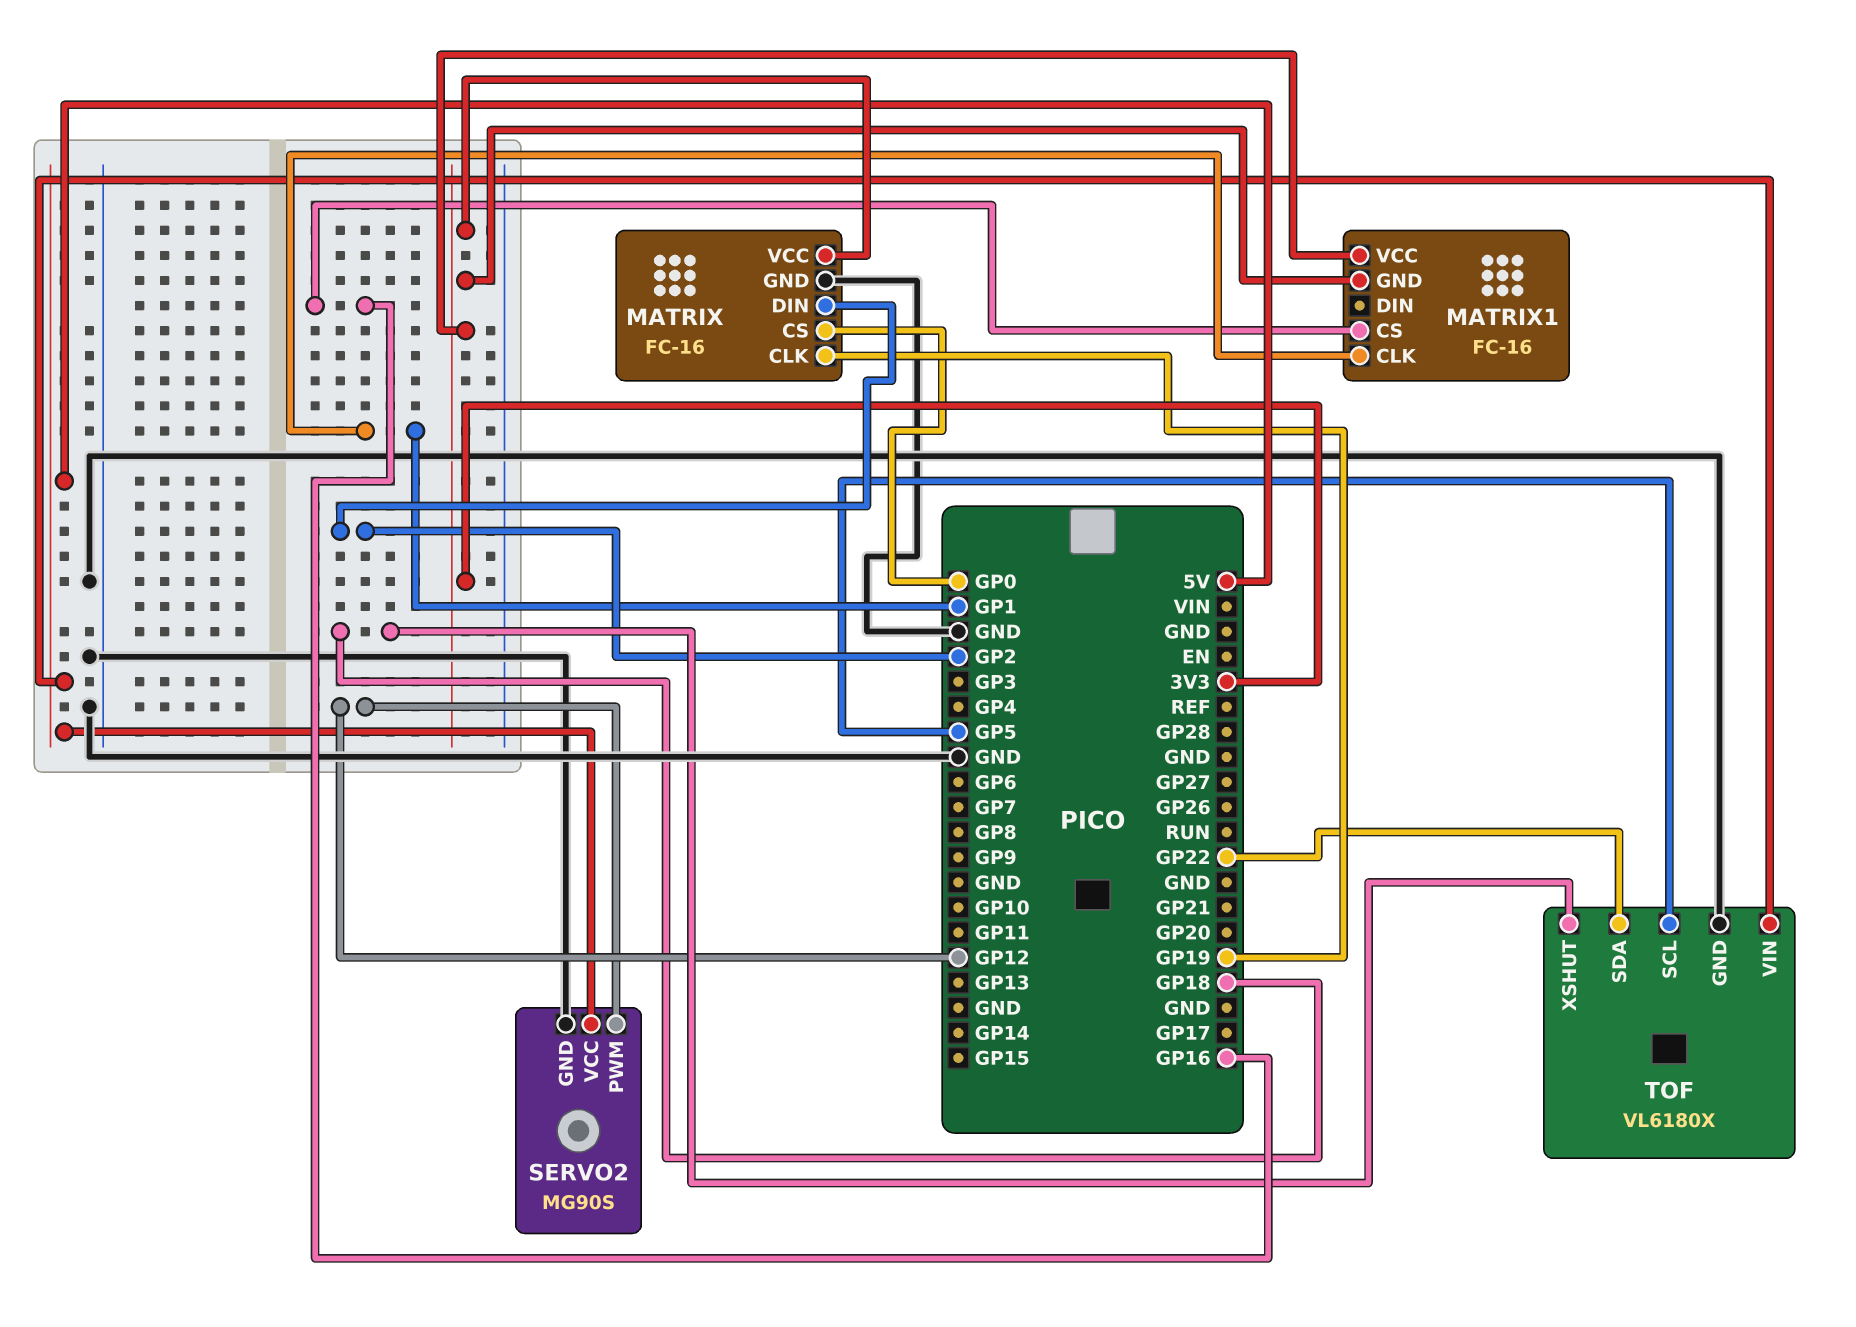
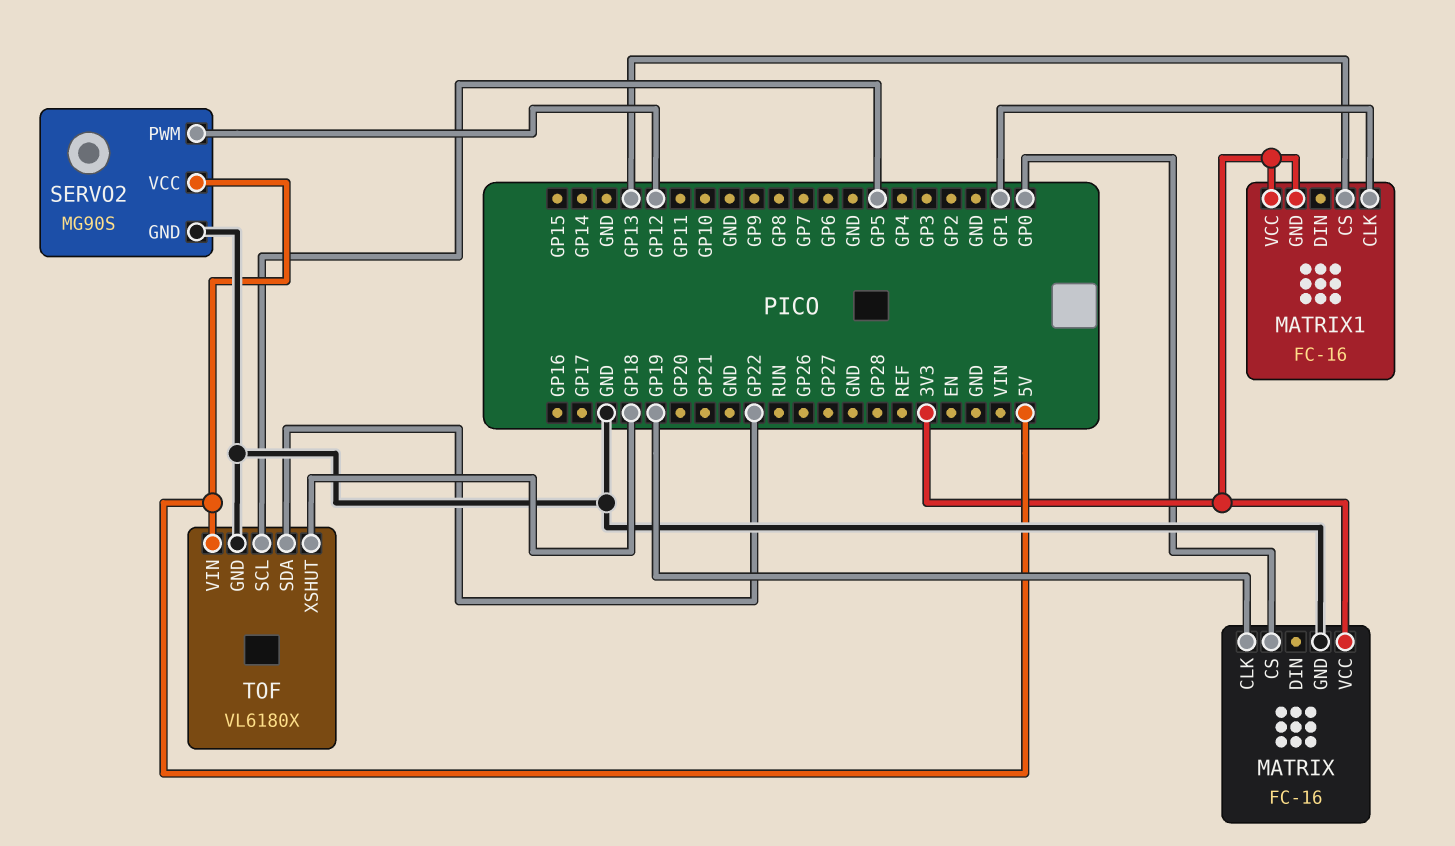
MATRIX pin DIN: GP2 -> none
MATRIX1 pin CS: GP16 -> GP13

